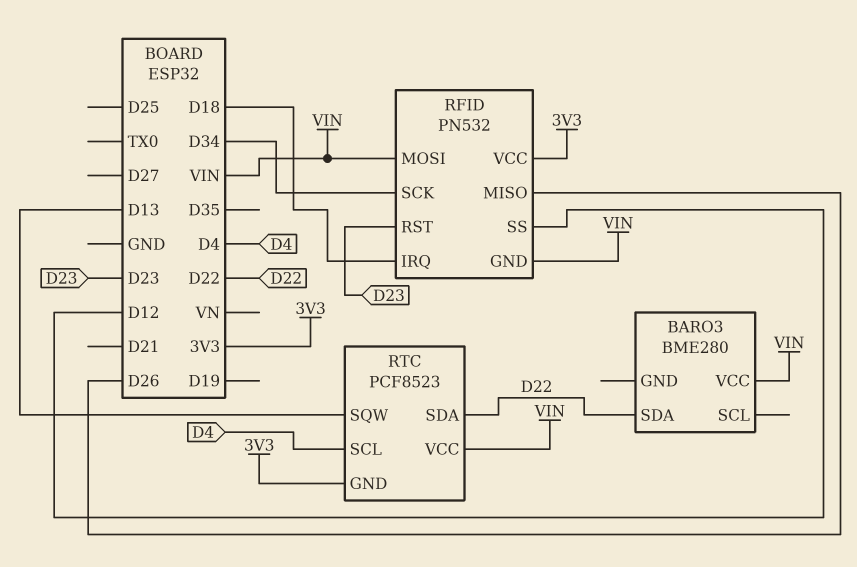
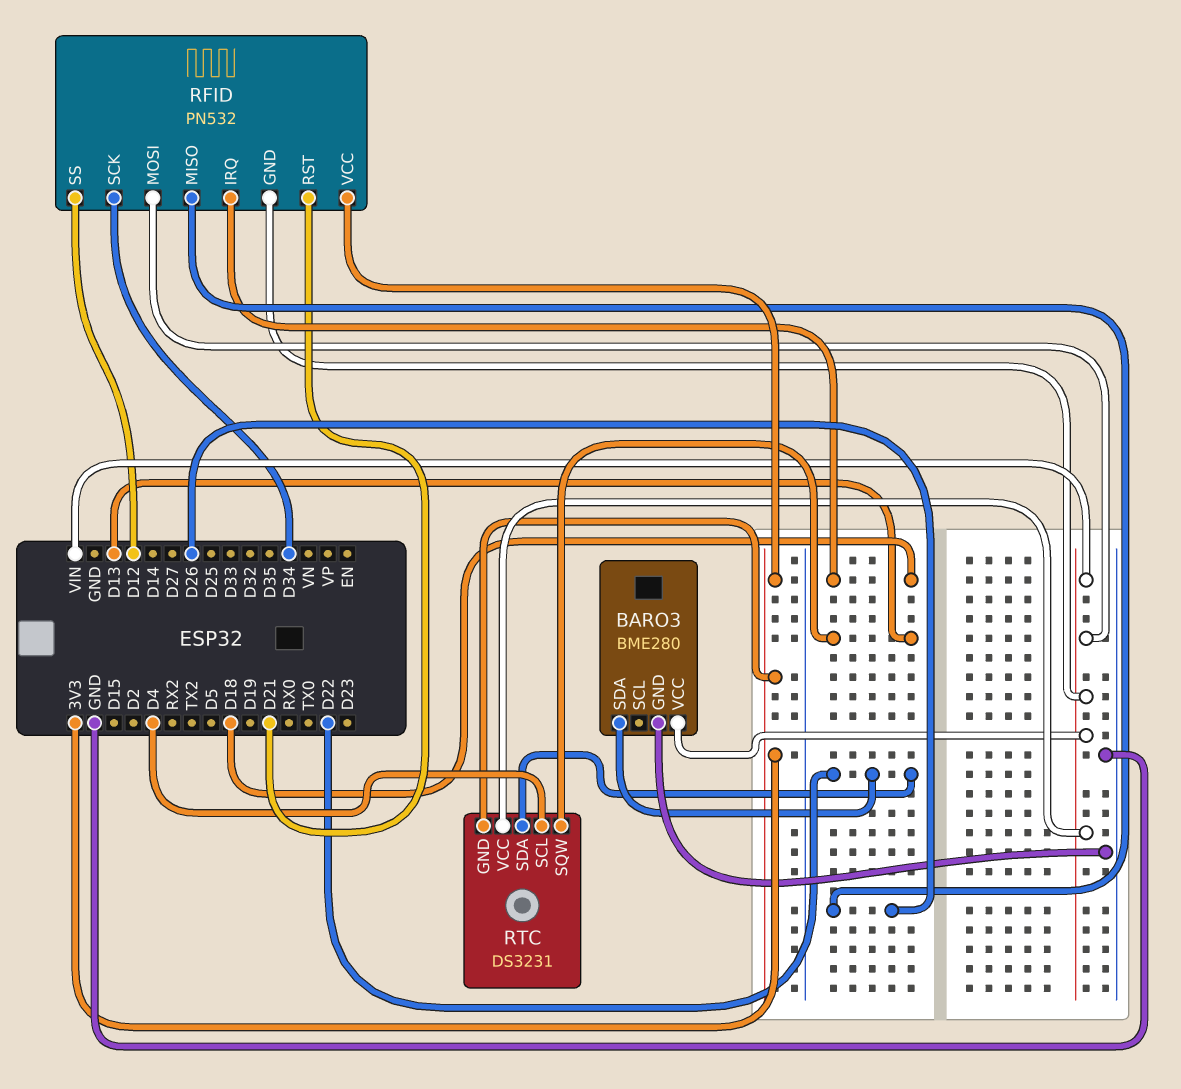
BARO3 pin GND: none -> GND
RFID pin RST: D23 -> D21
RTC: PCF8523 -> DS3231

